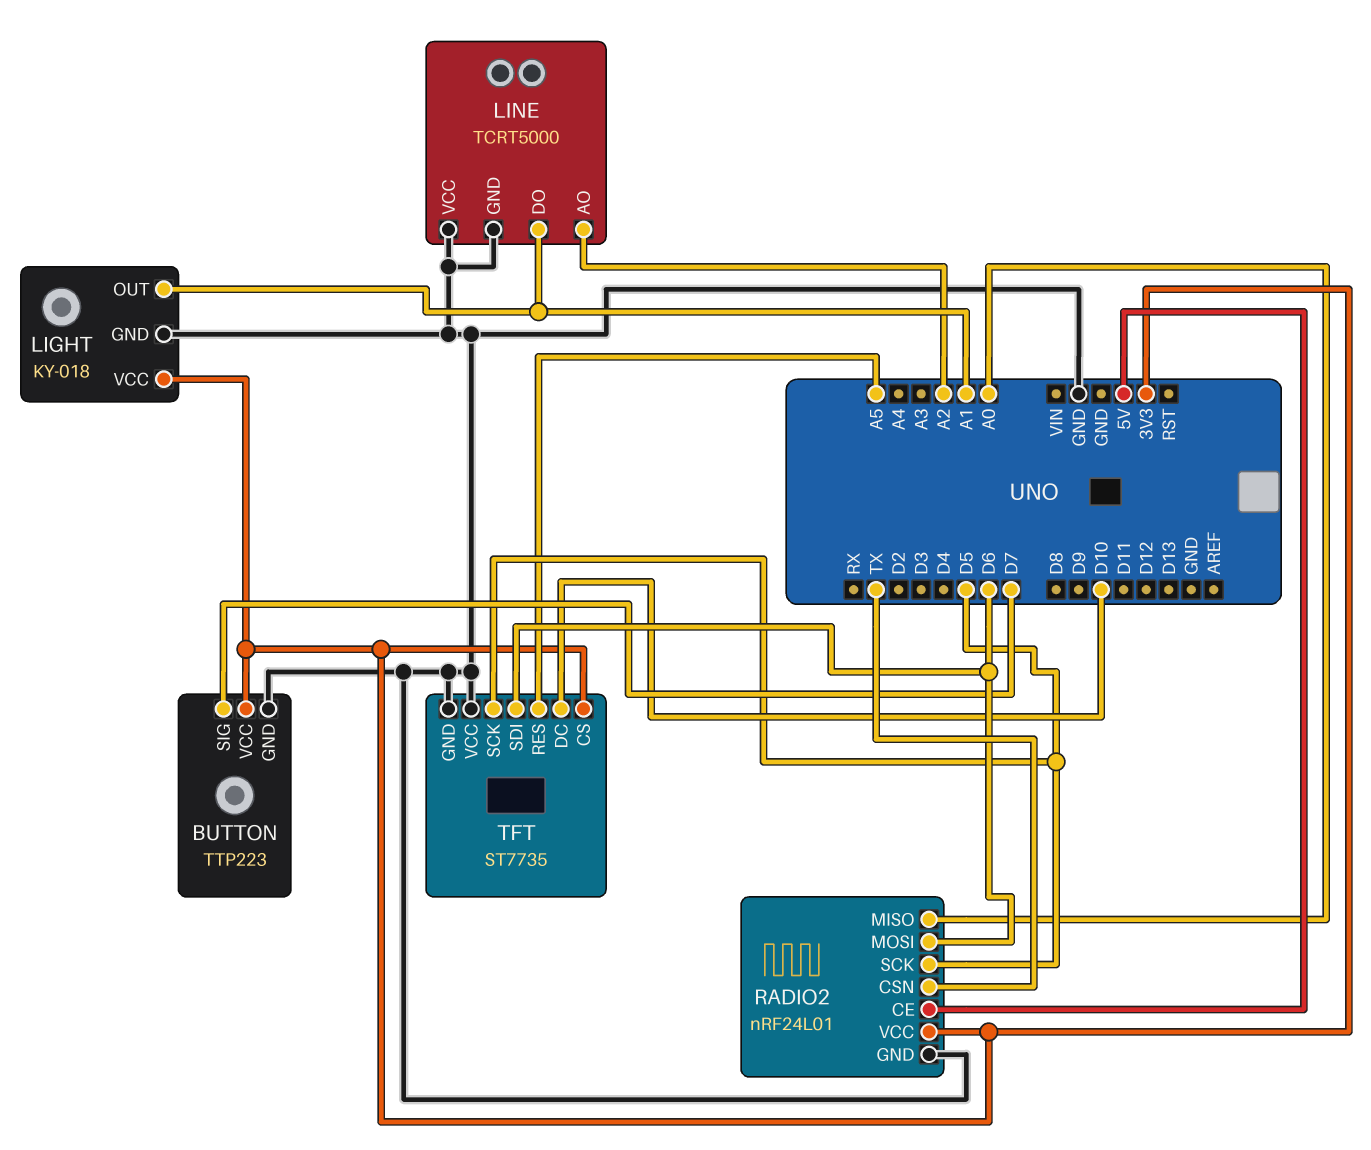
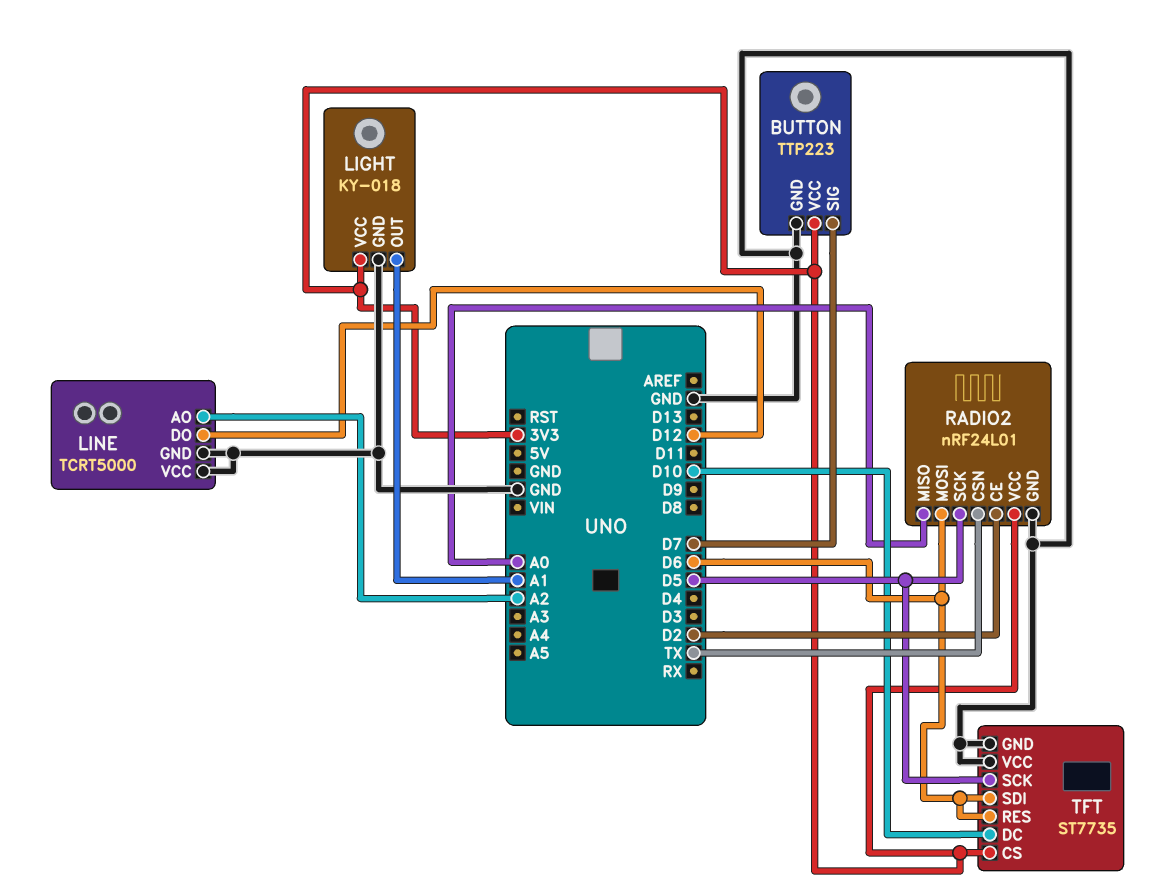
LINE pin DO: A1 -> D12
RADIO2 pin CE: 5V -> D2
TFT pin RES: A5 -> D6

